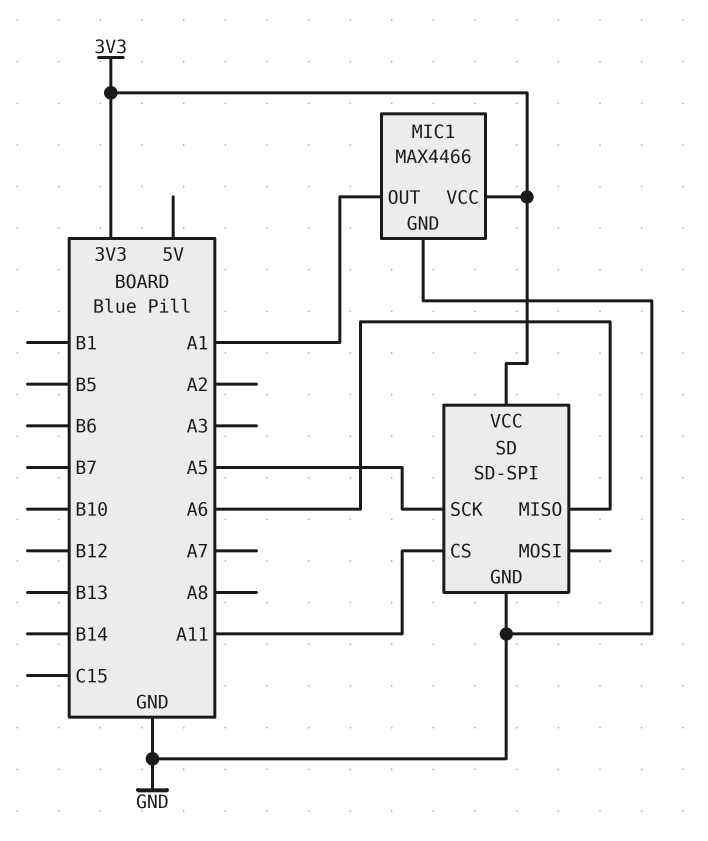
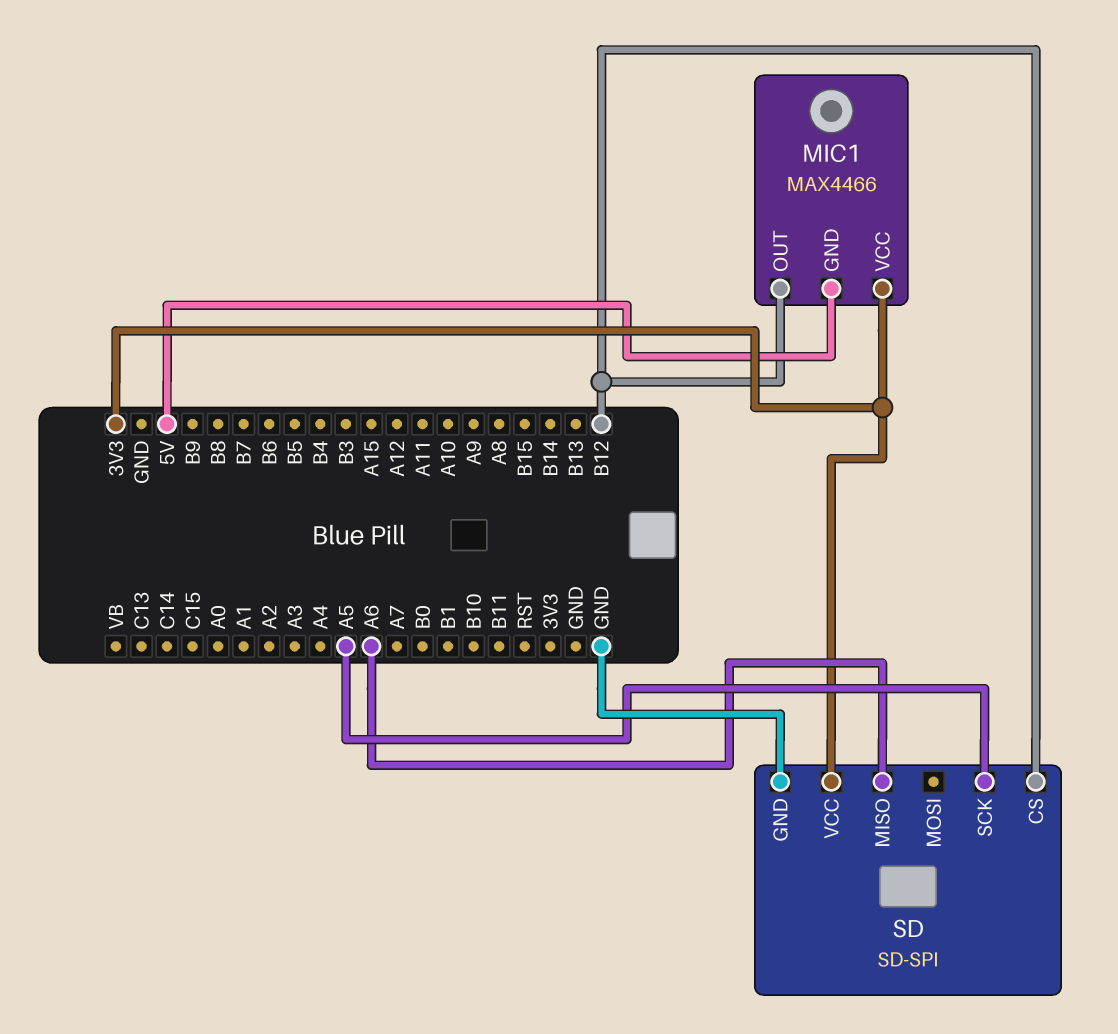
MIC1 pin GND: GND -> 5V
MIC1 pin OUT: A1 -> B12
SD pin CS: A11 -> B12

